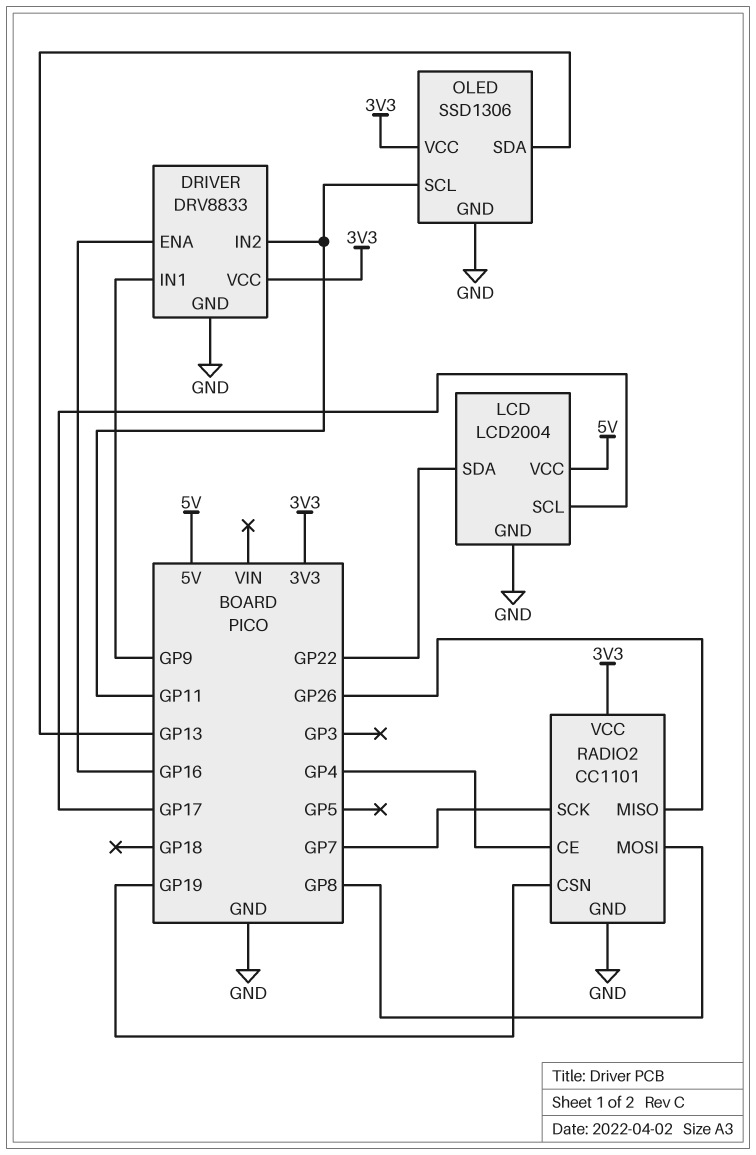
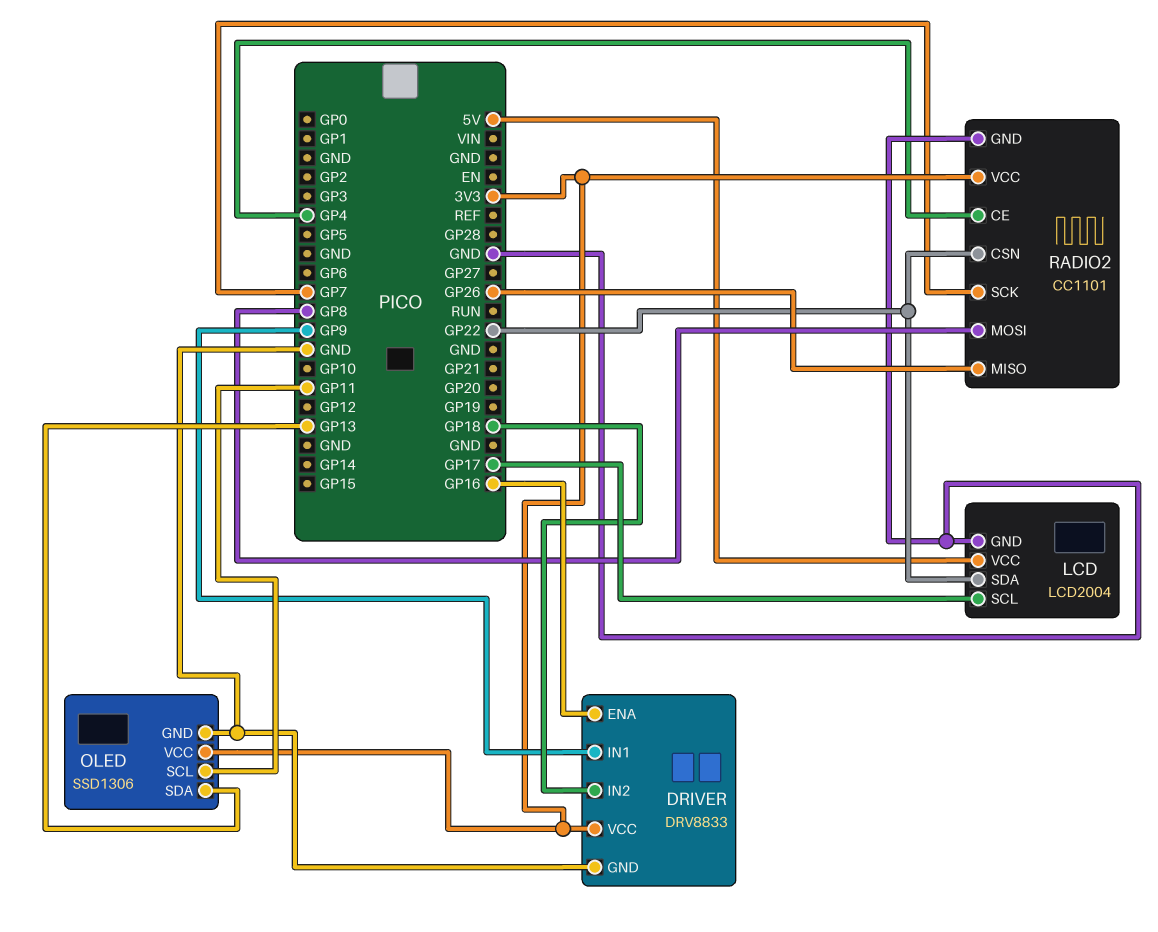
DRIVER pin IN2: GP11 -> GP18
RADIO2 pin CSN: GP19 -> GP22

